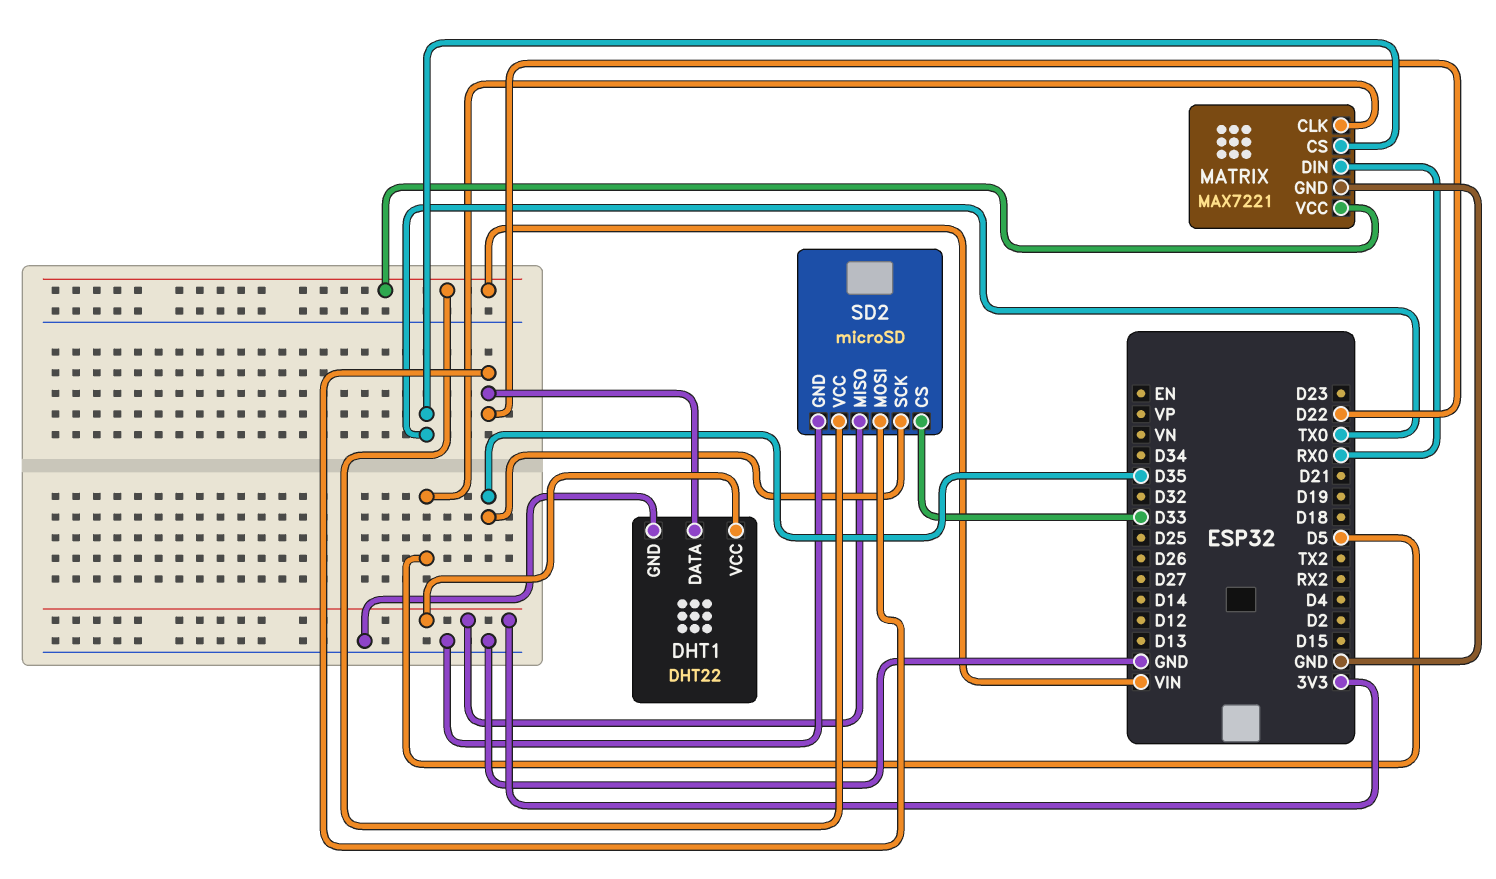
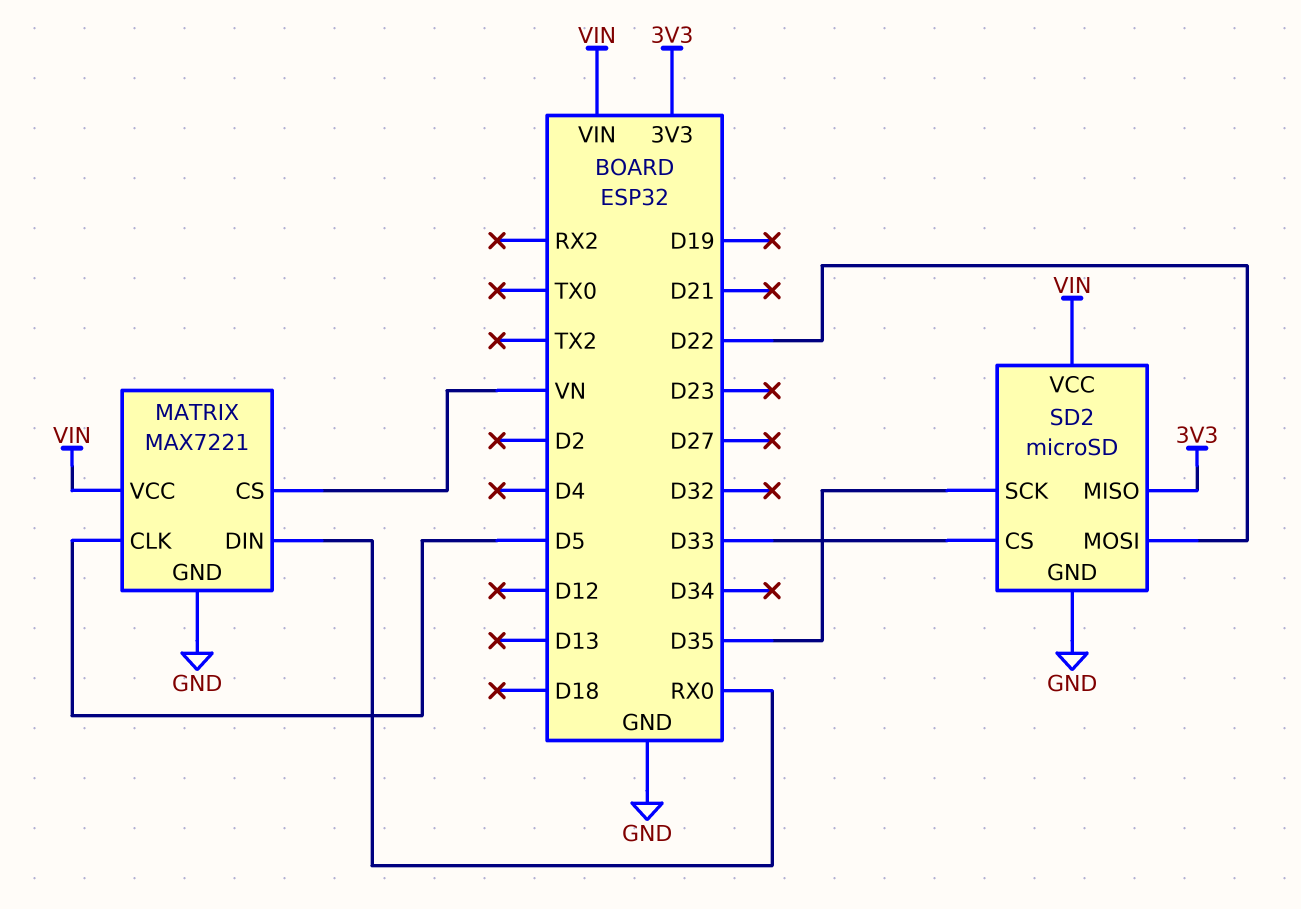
DHT1: DHT22 -> none
DHT1 pin DATA: D22 -> none
DHT1 pin GND: GND -> none
DHT1 pin VCC: 3V3 -> none
MATRIX pin CS: TX0 -> VN

